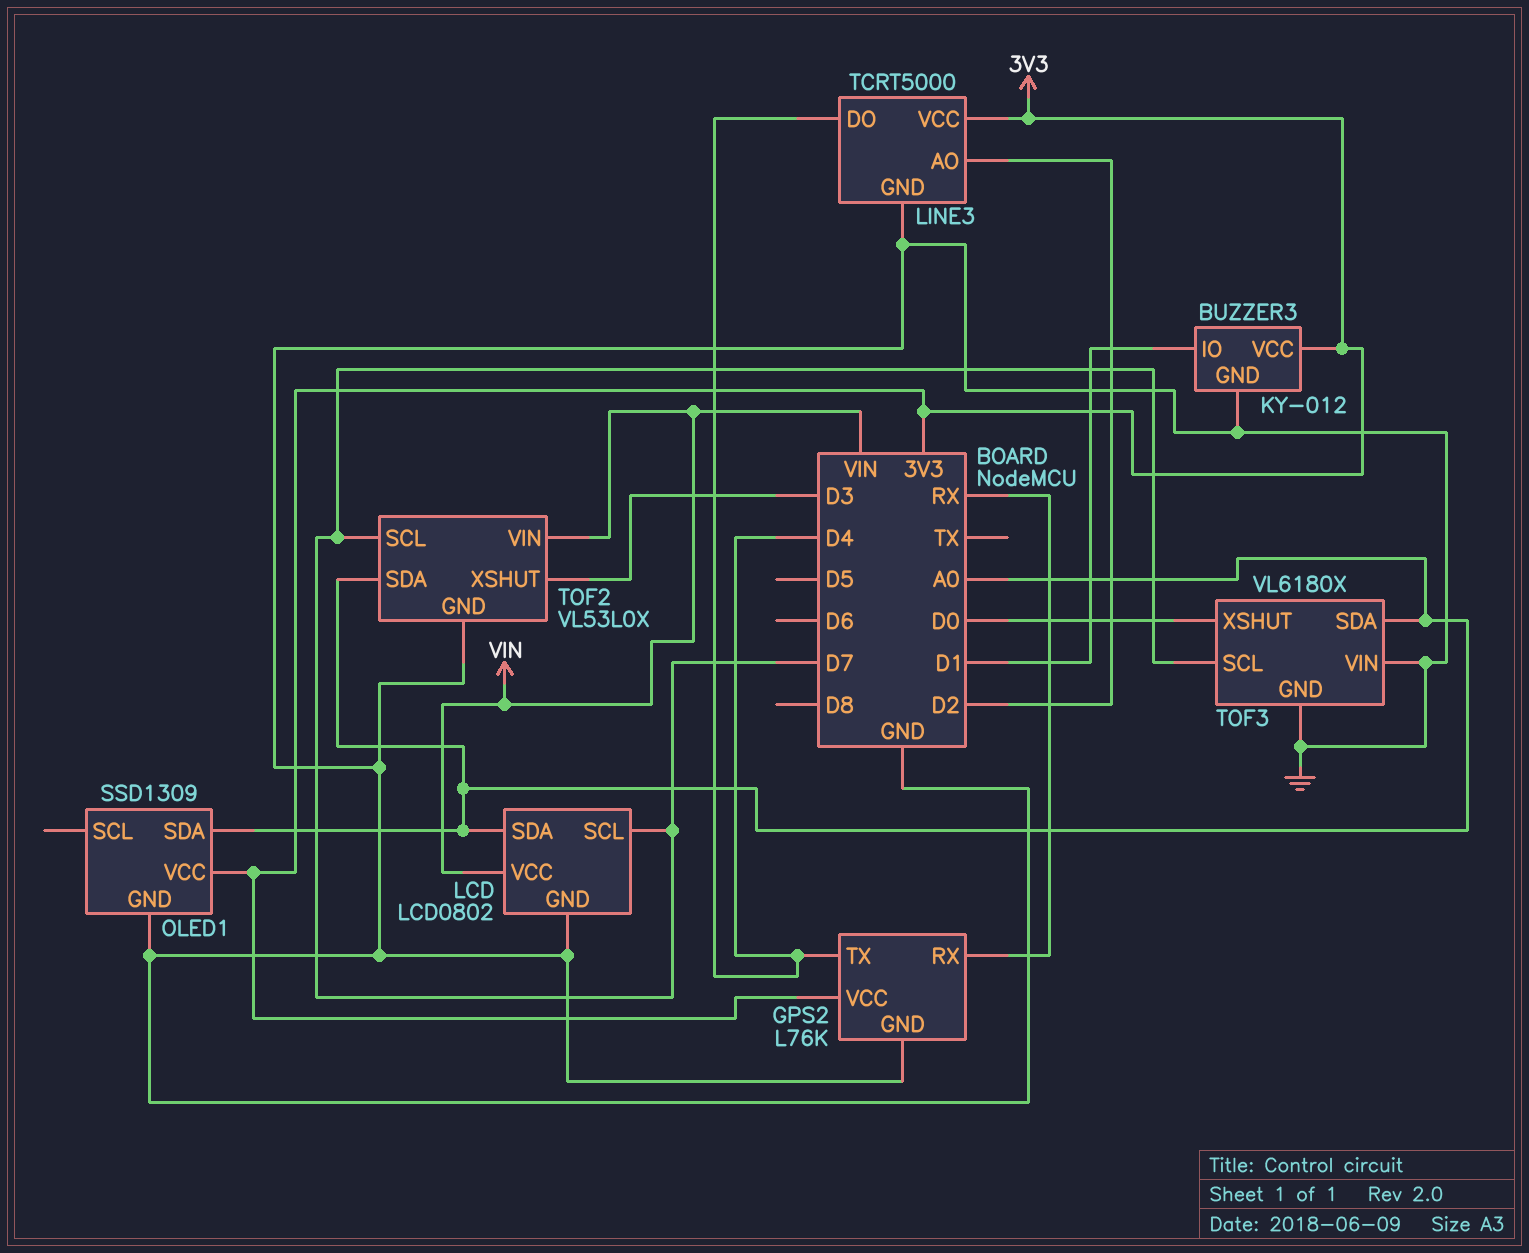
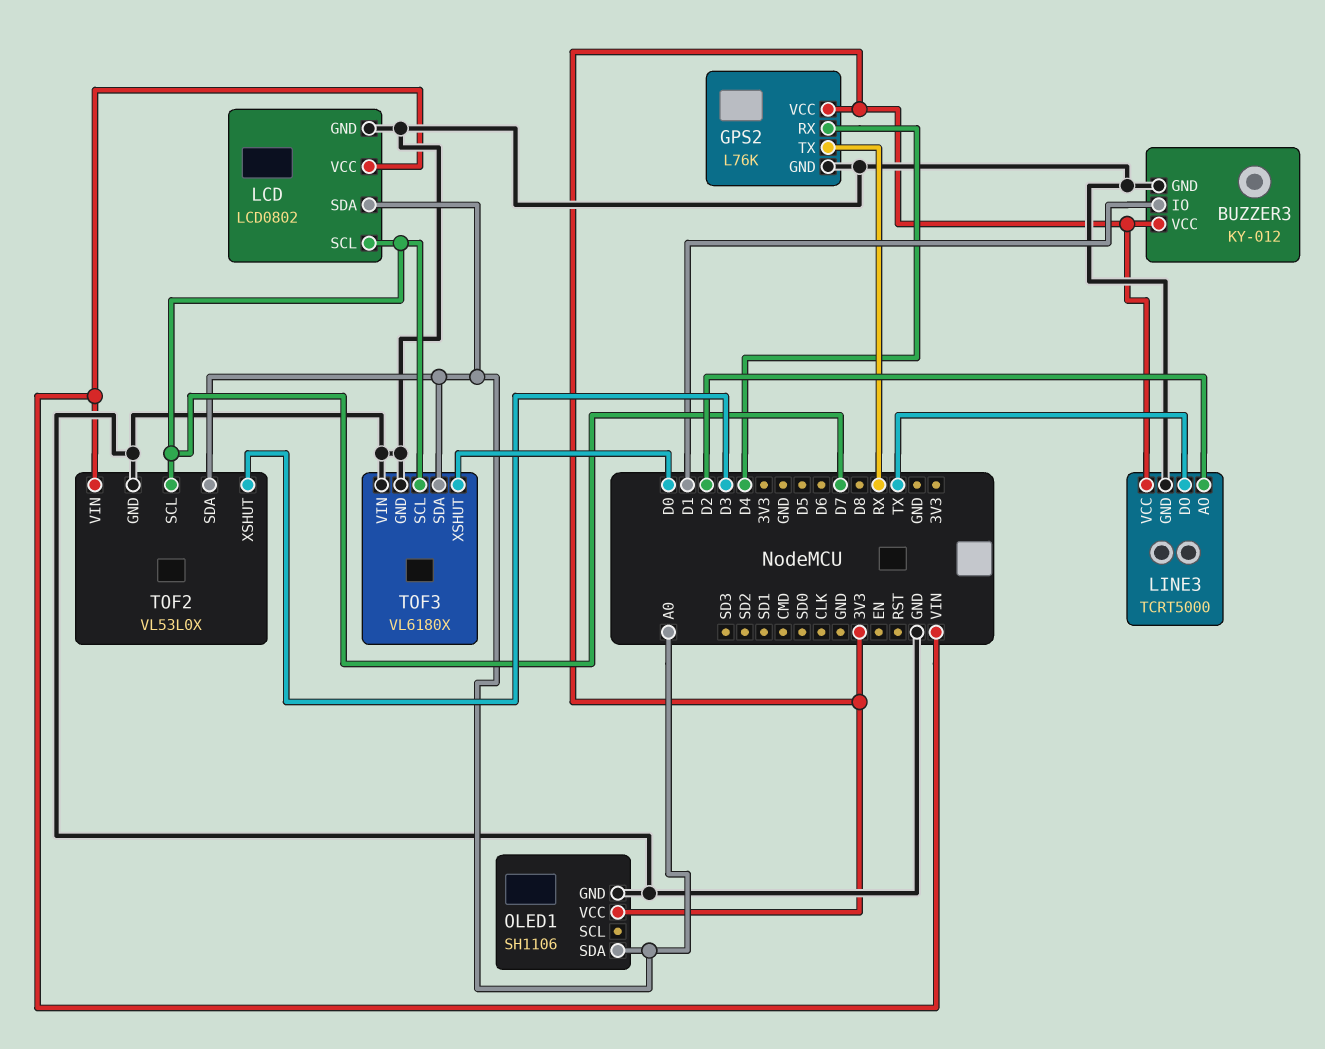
GPS2 pin RX: RX -> D4
GPS2 pin TX: D4 -> RX
LINE3 pin DO: D4 -> TX
OLED1: SSD1309 -> SH1106

